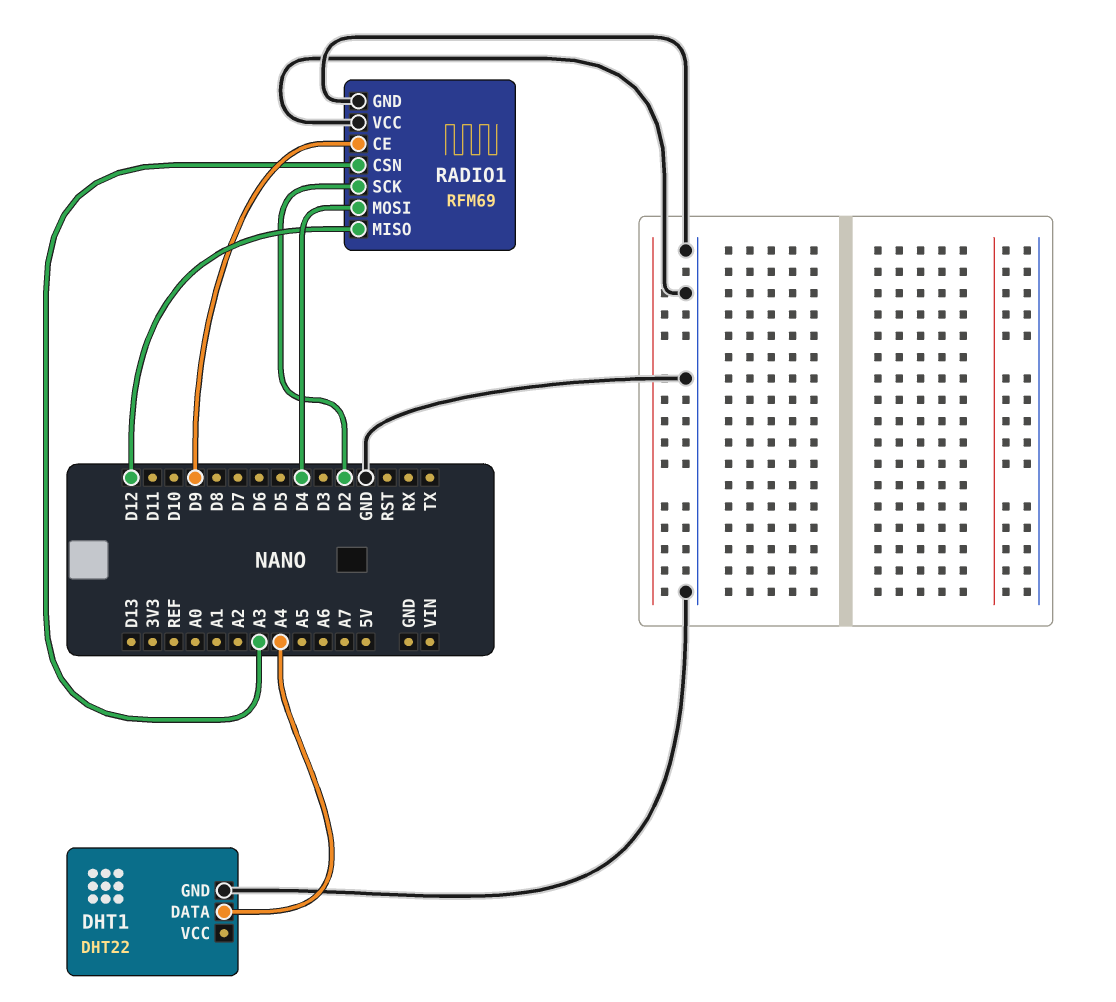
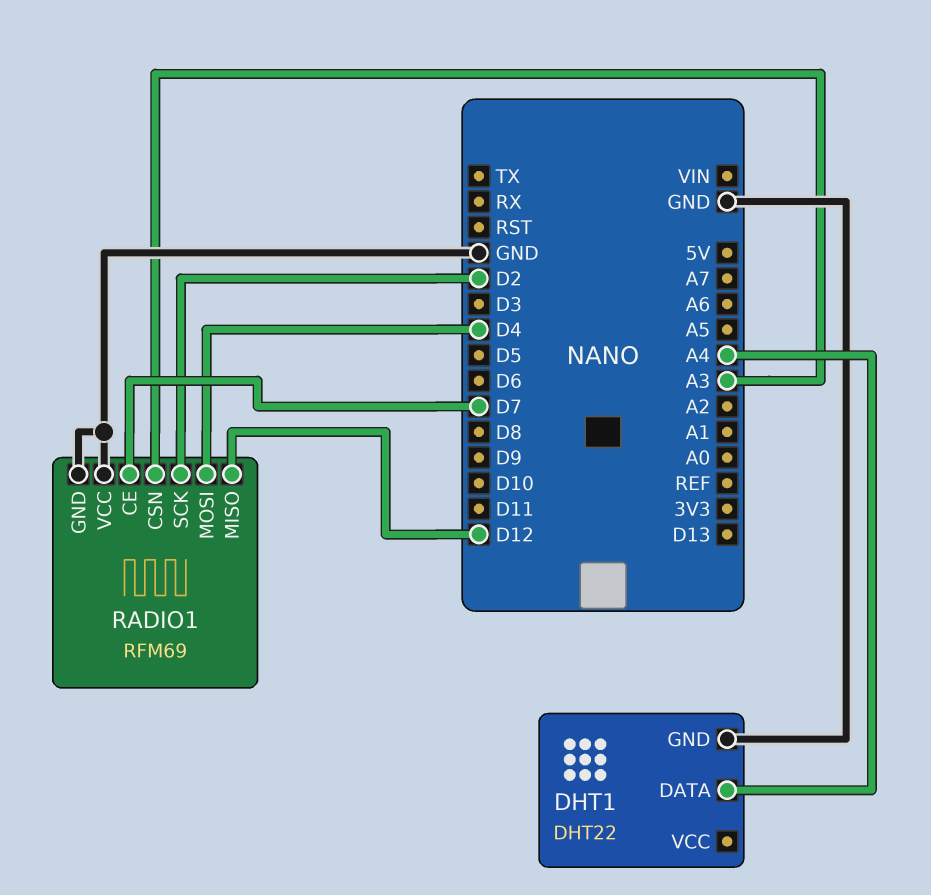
RADIO1 pin CE: D9 -> D7

